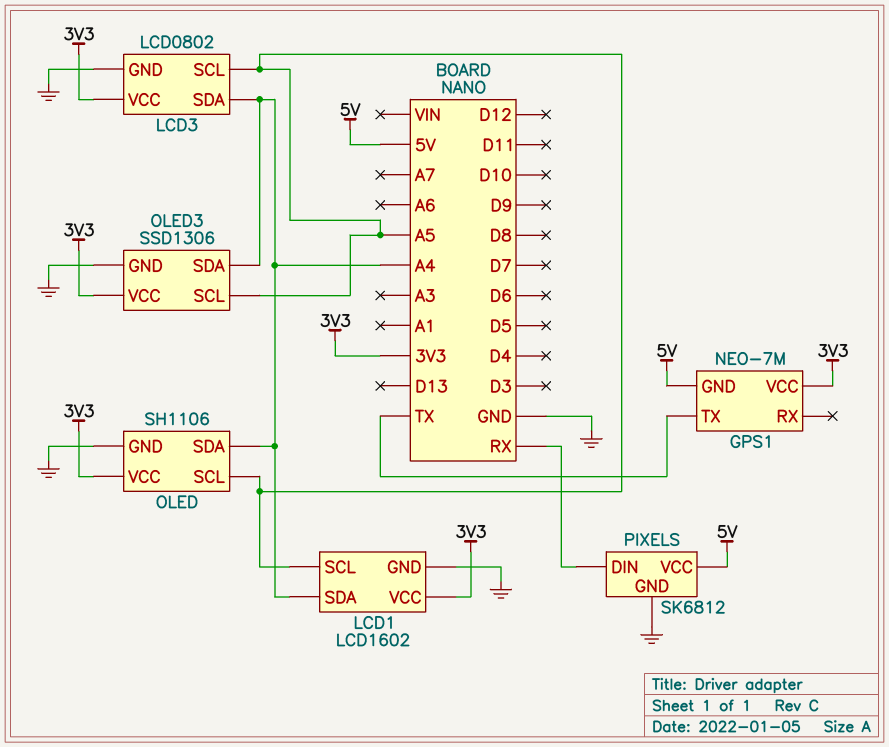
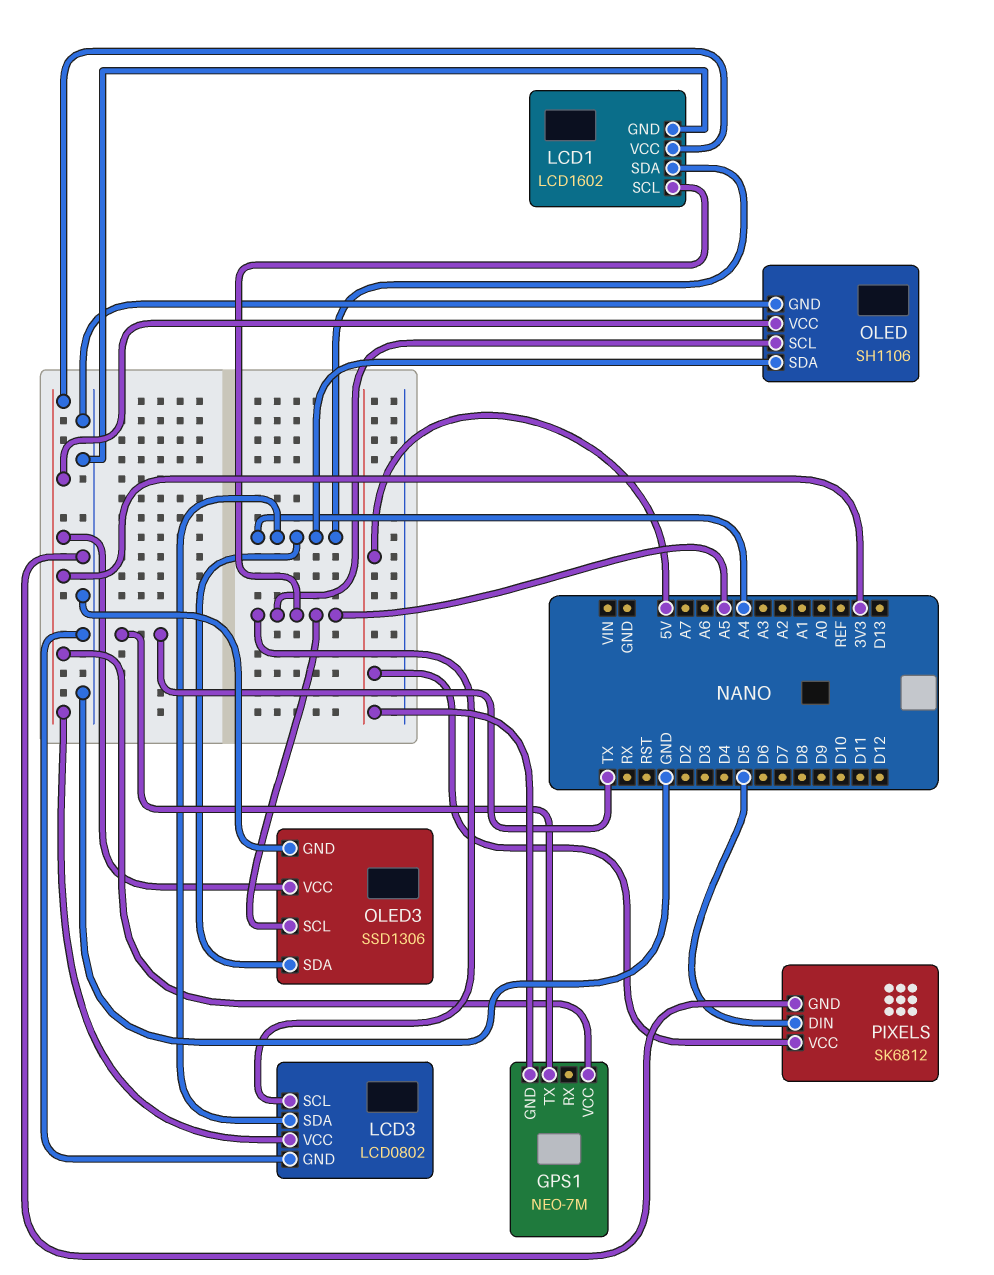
PIXELS pin DIN: RX -> D5

